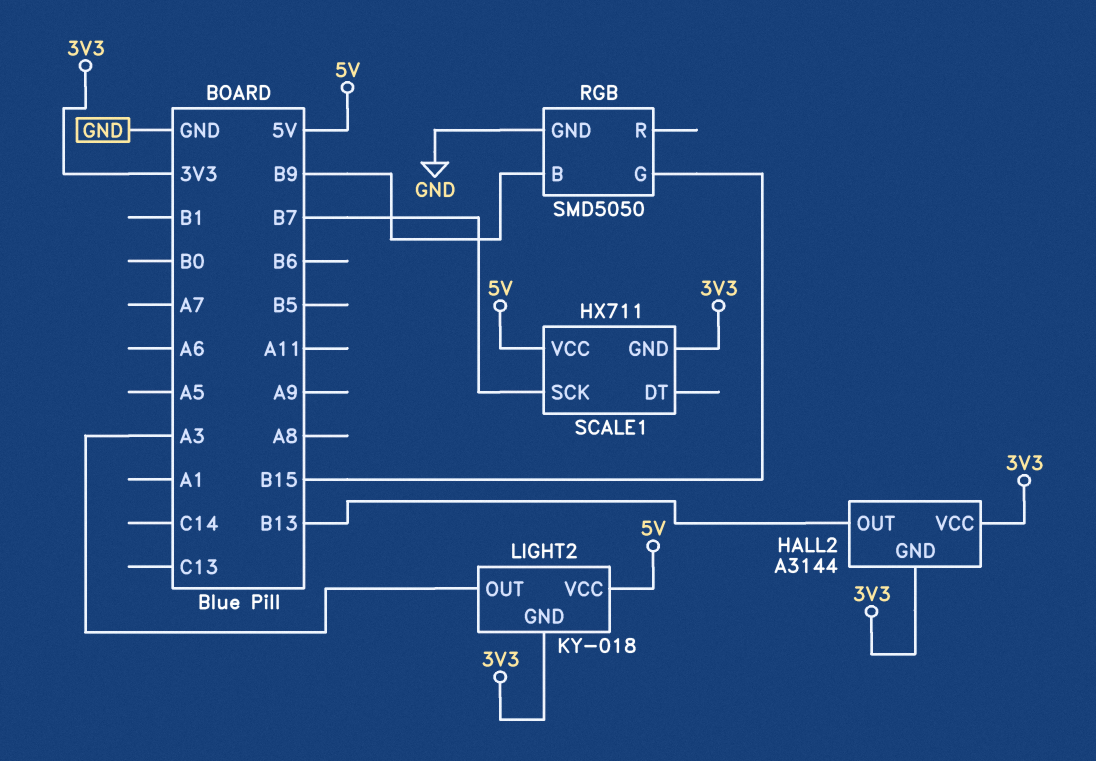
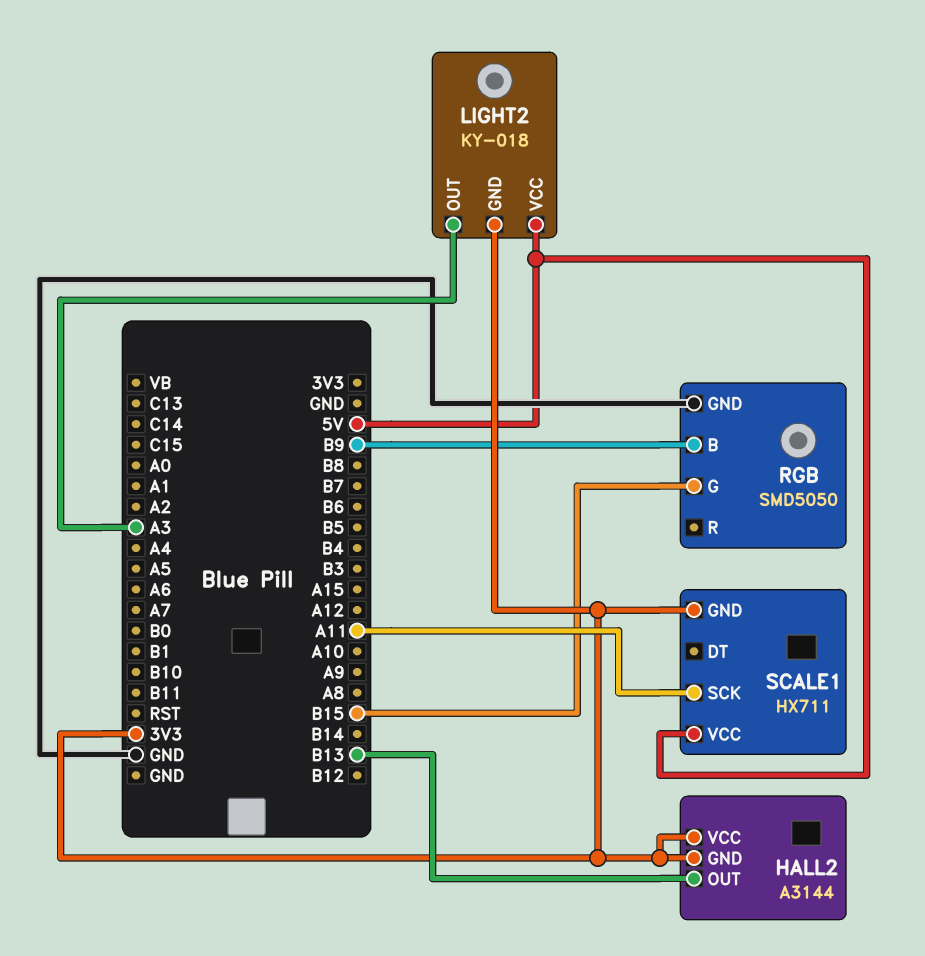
SCALE1 pin SCK: B7 -> A11

